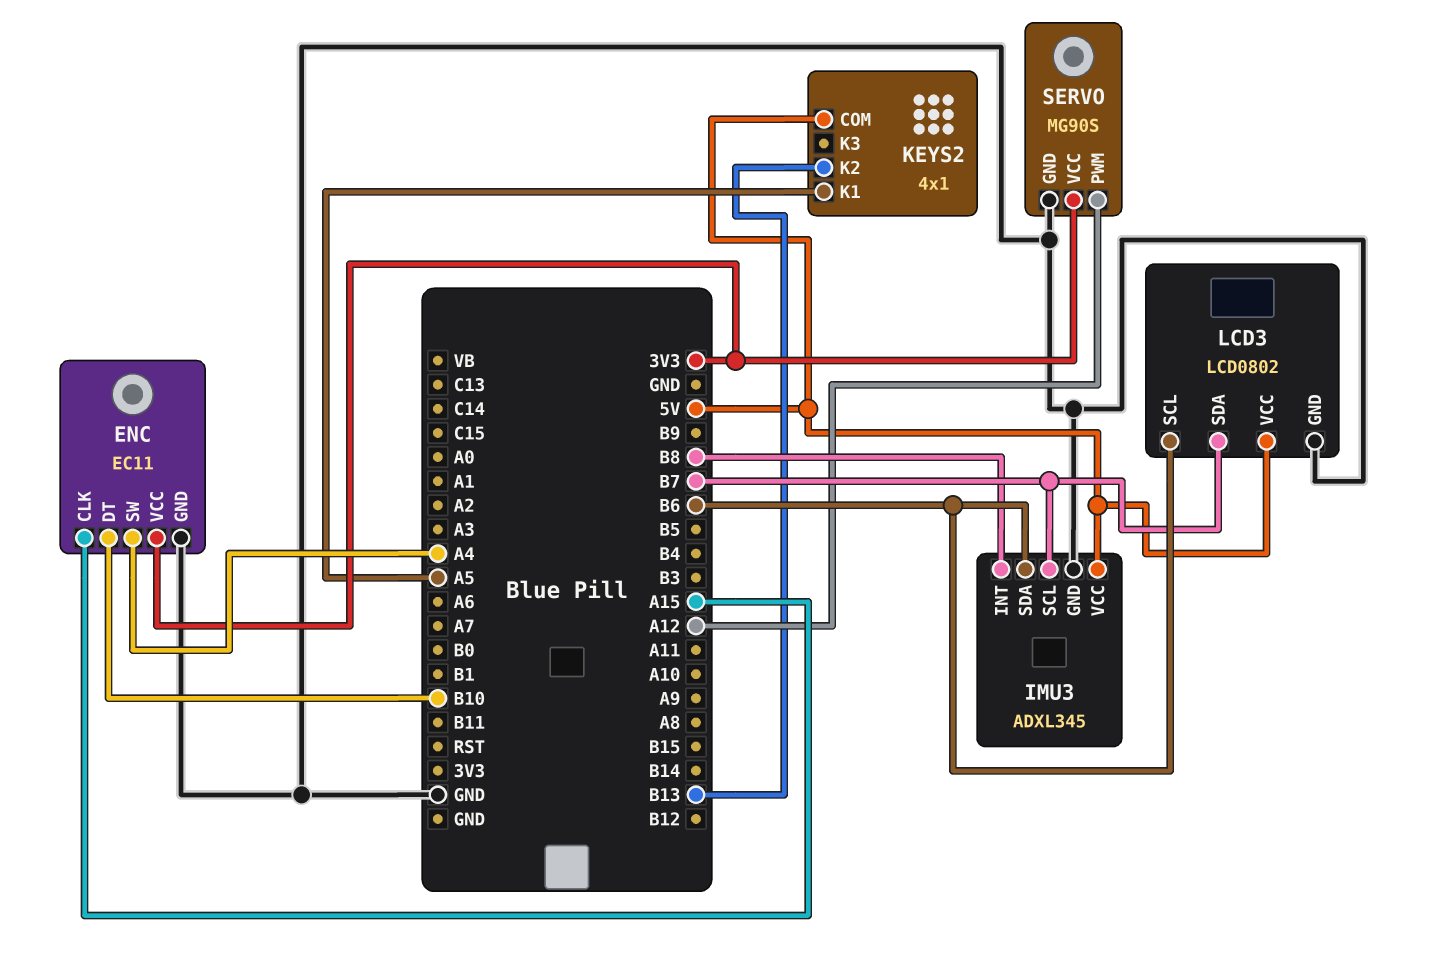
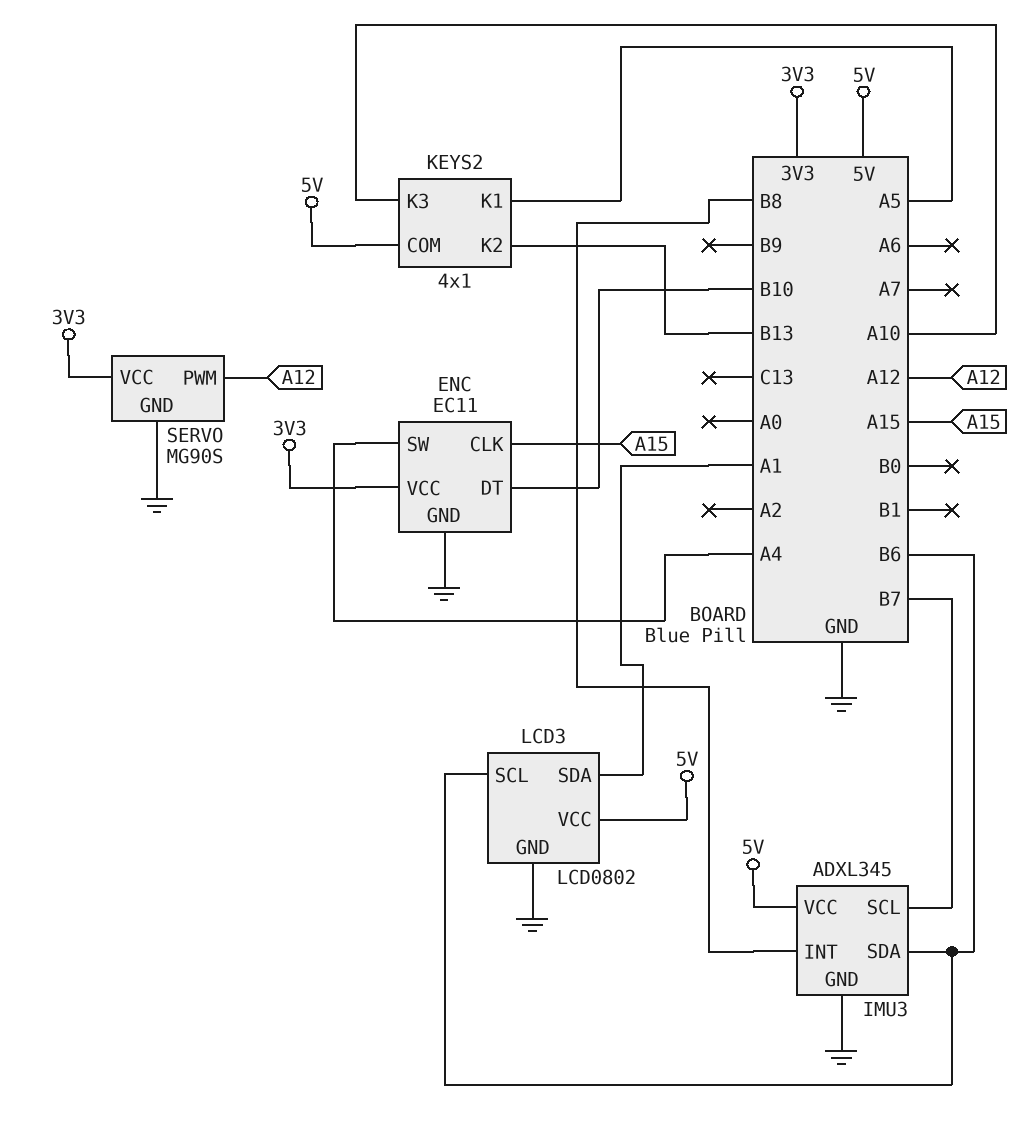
KEYS2 pin K3: none -> A10
LCD3 pin SDA: B7 -> A1

